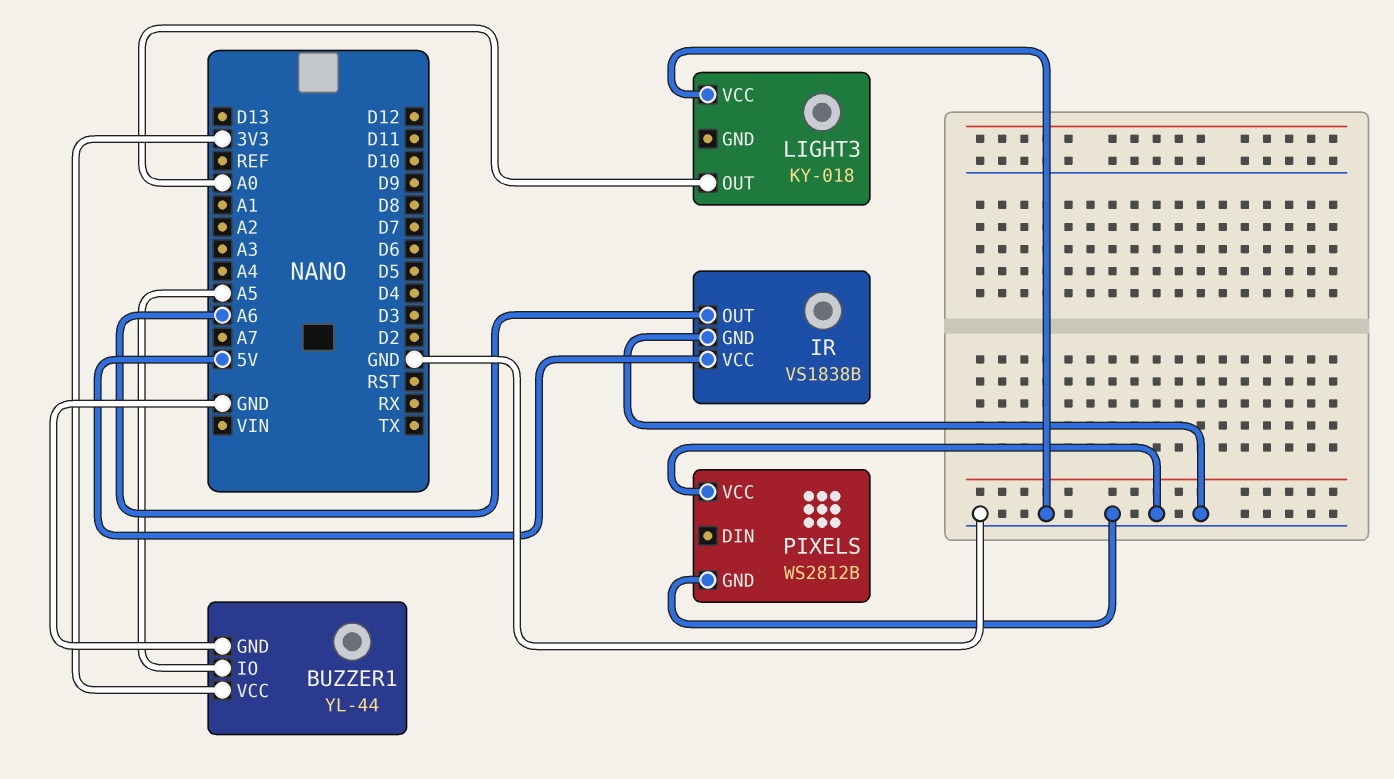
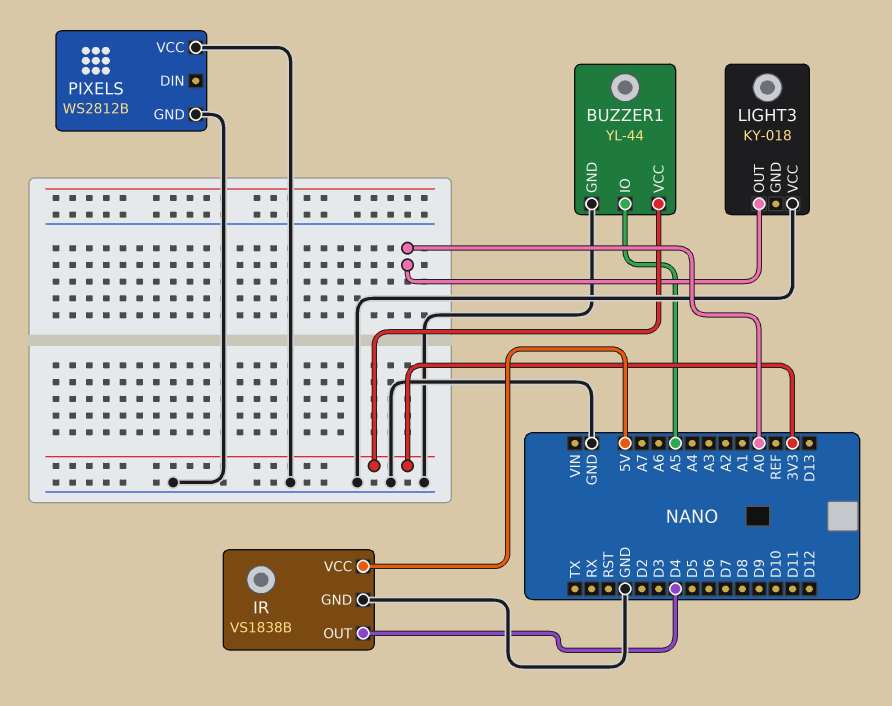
IR pin OUT: A6 -> D4

